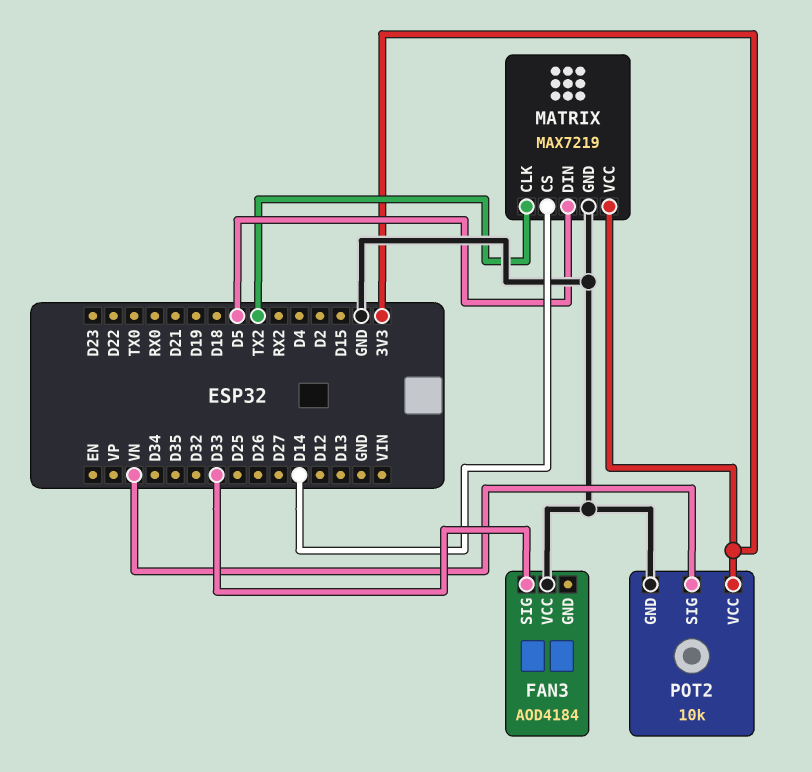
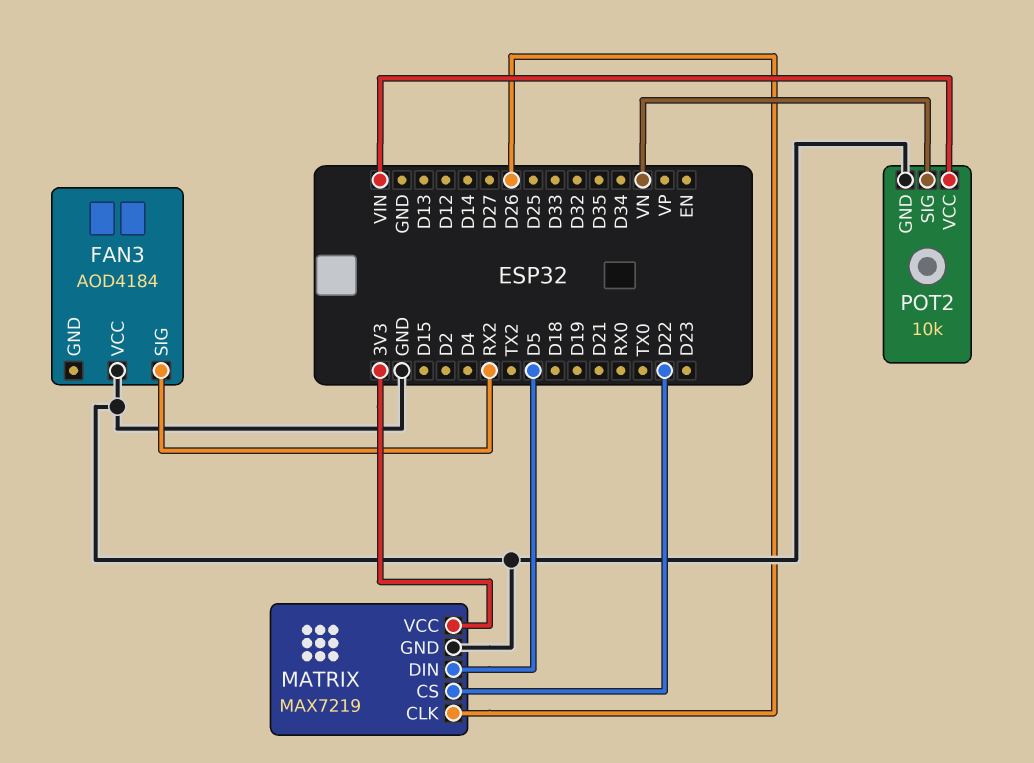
FAN3 pin SIG: D33 -> RX2
MATRIX pin CLK: TX2 -> D26
MATRIX pin CS: D14 -> D22
POT2 pin VCC: 3V3 -> VIN

